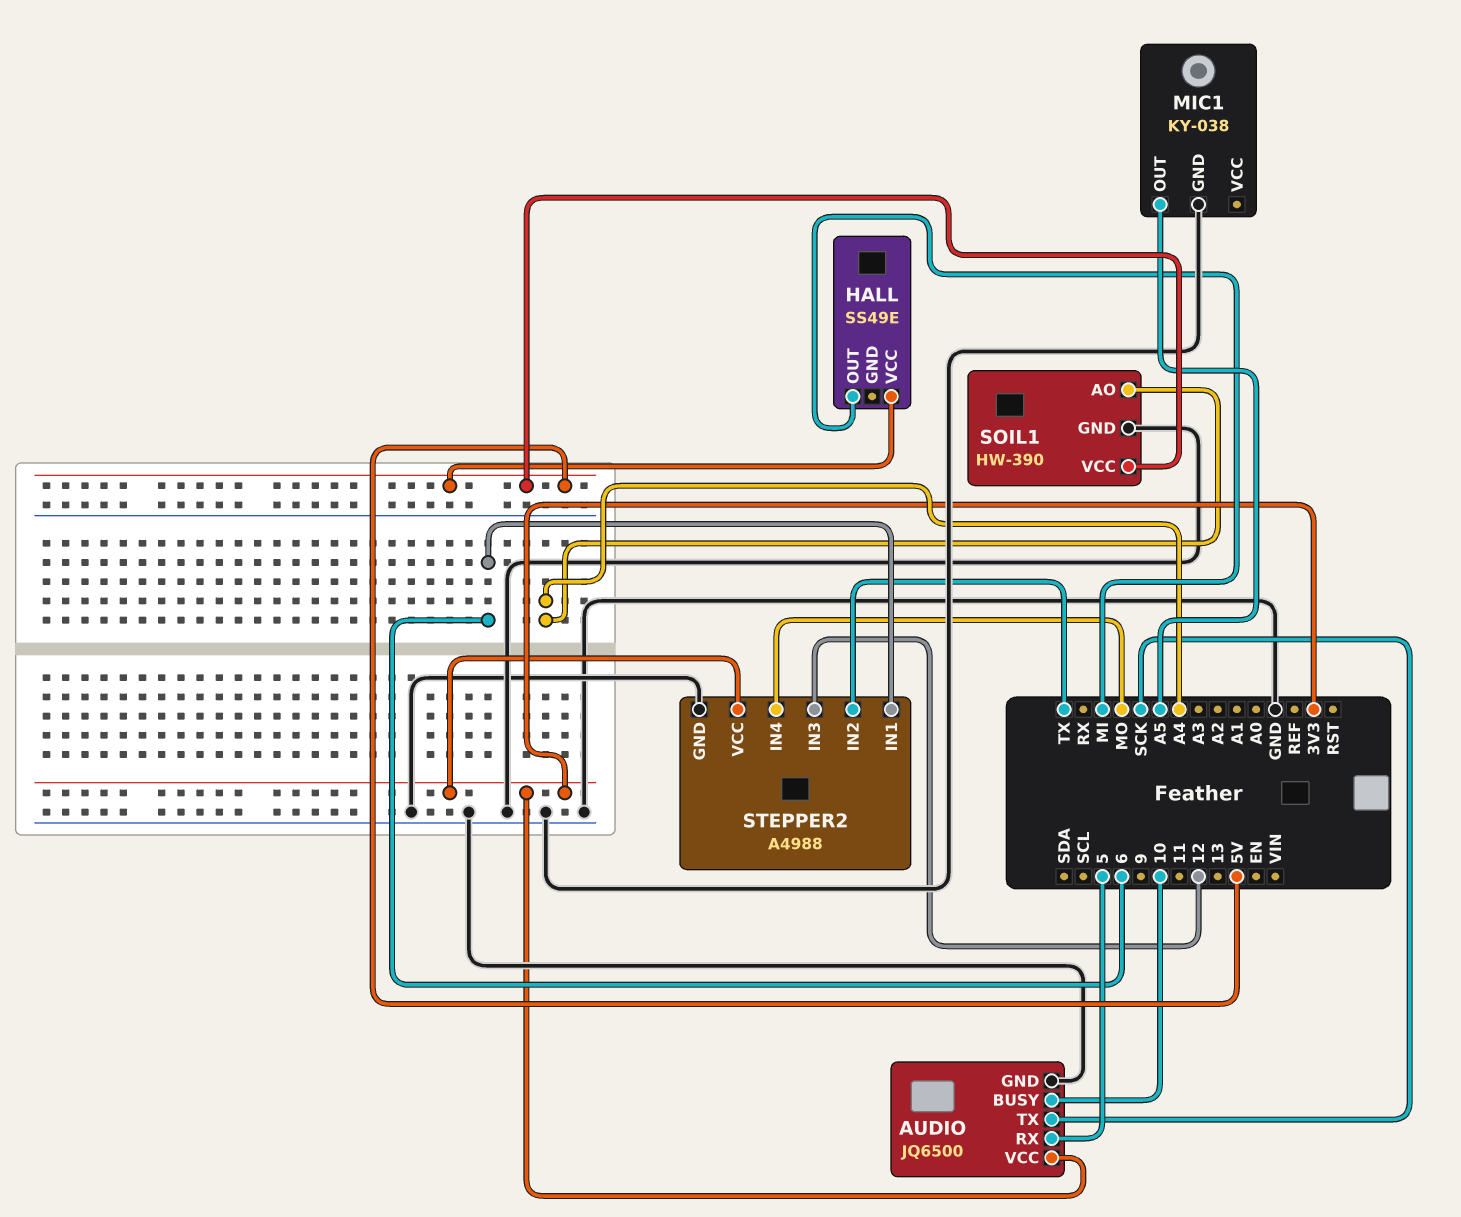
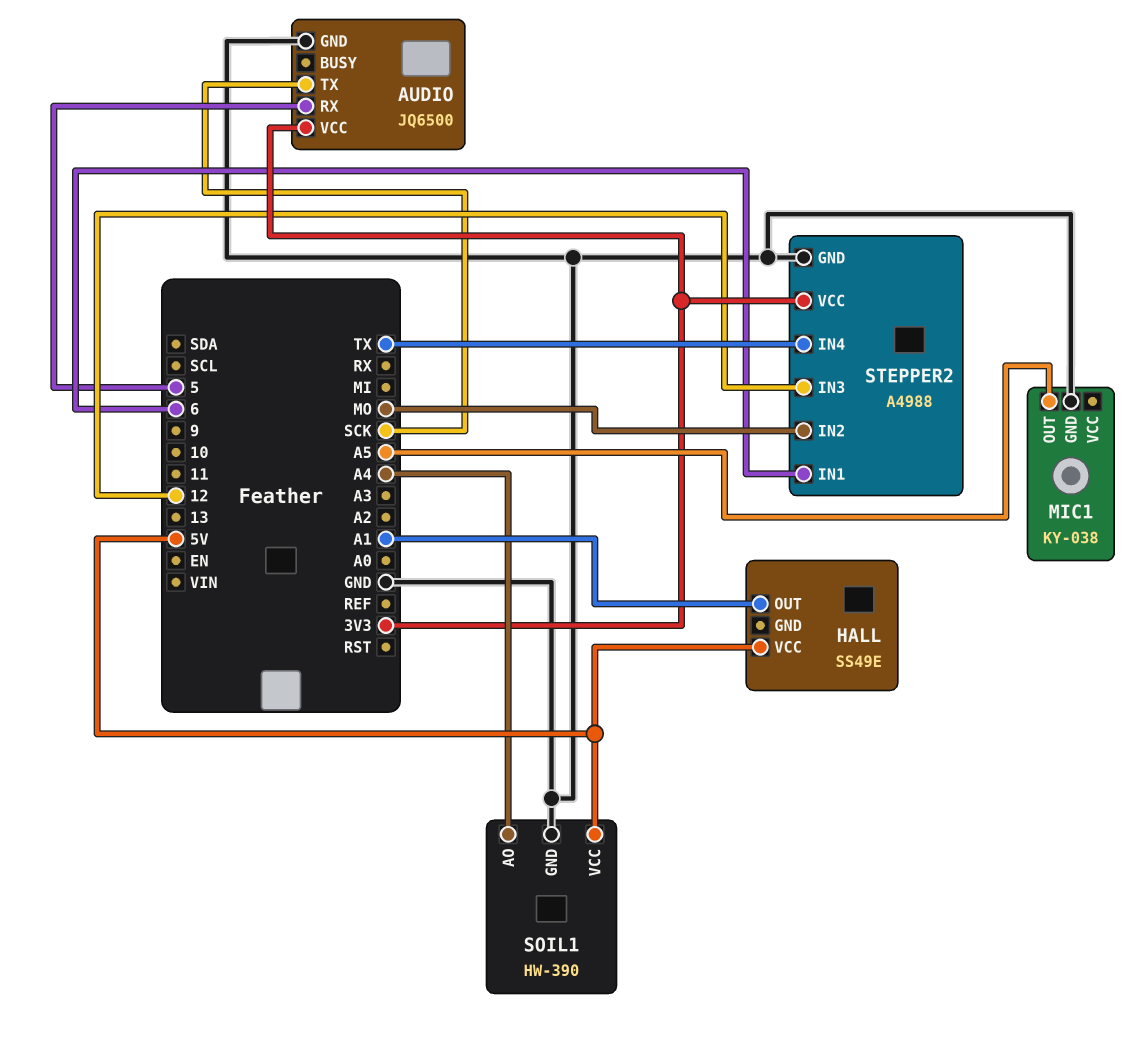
AUDIO pin BUSY: 10 -> none
HALL pin OUT: MI -> A1
STEPPER2 pin IN2: TX -> MO
STEPPER2 pin IN4: MO -> TX

